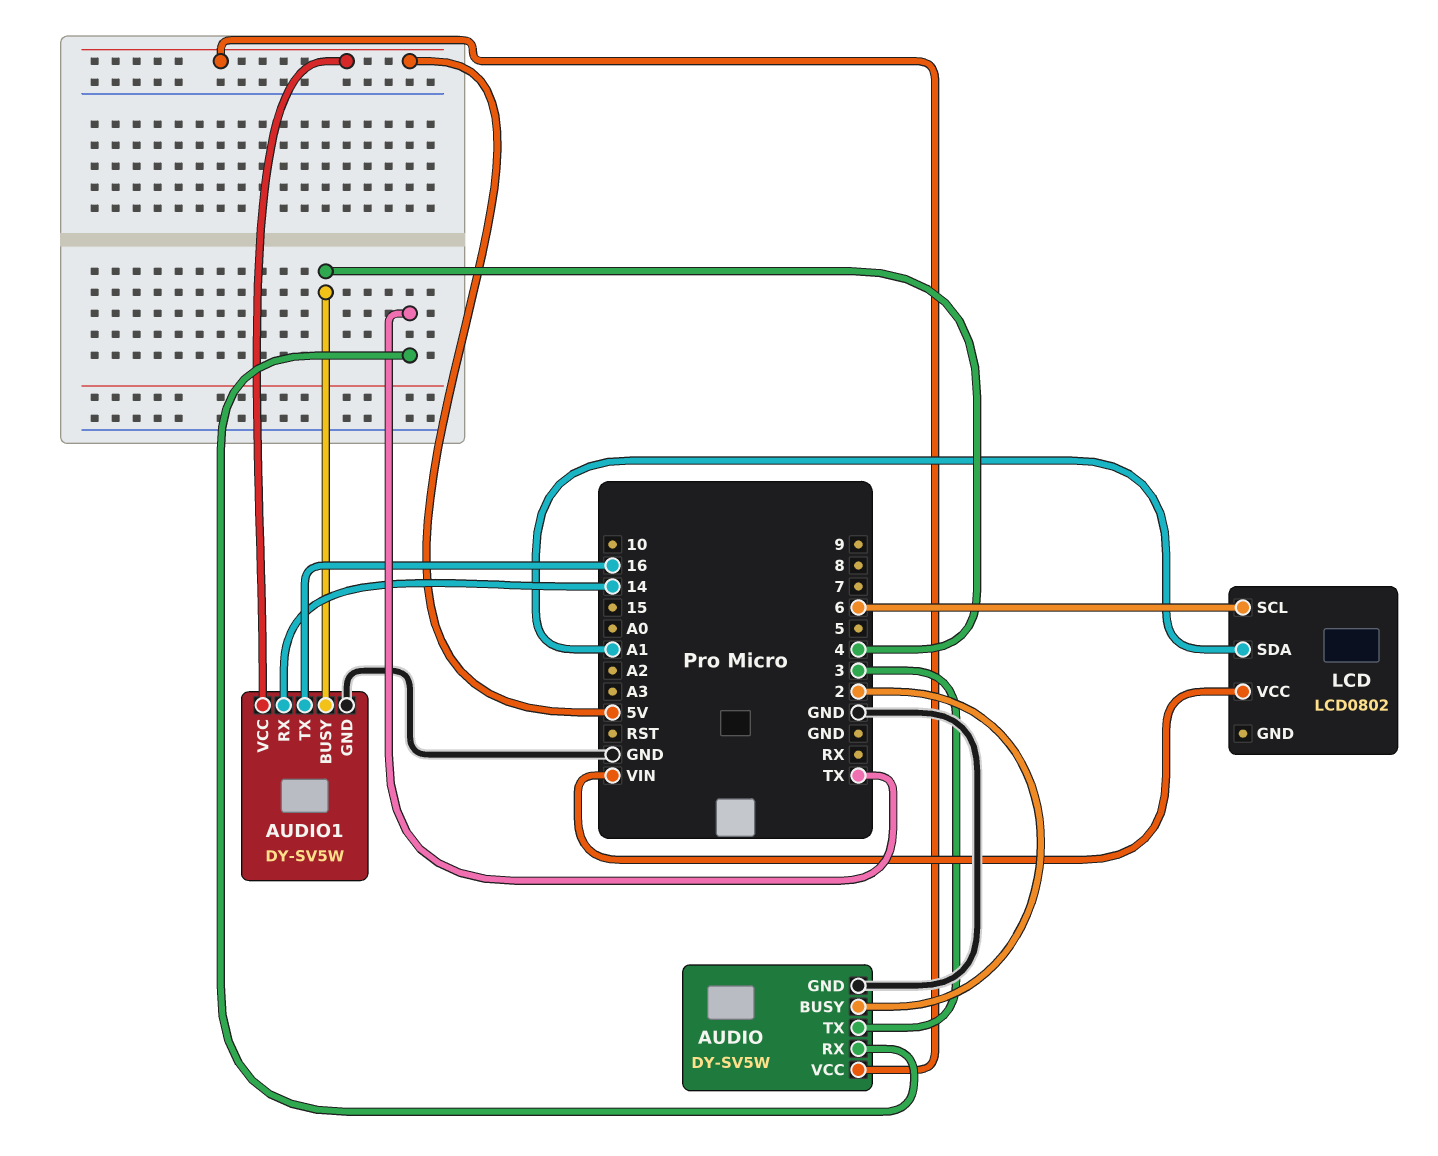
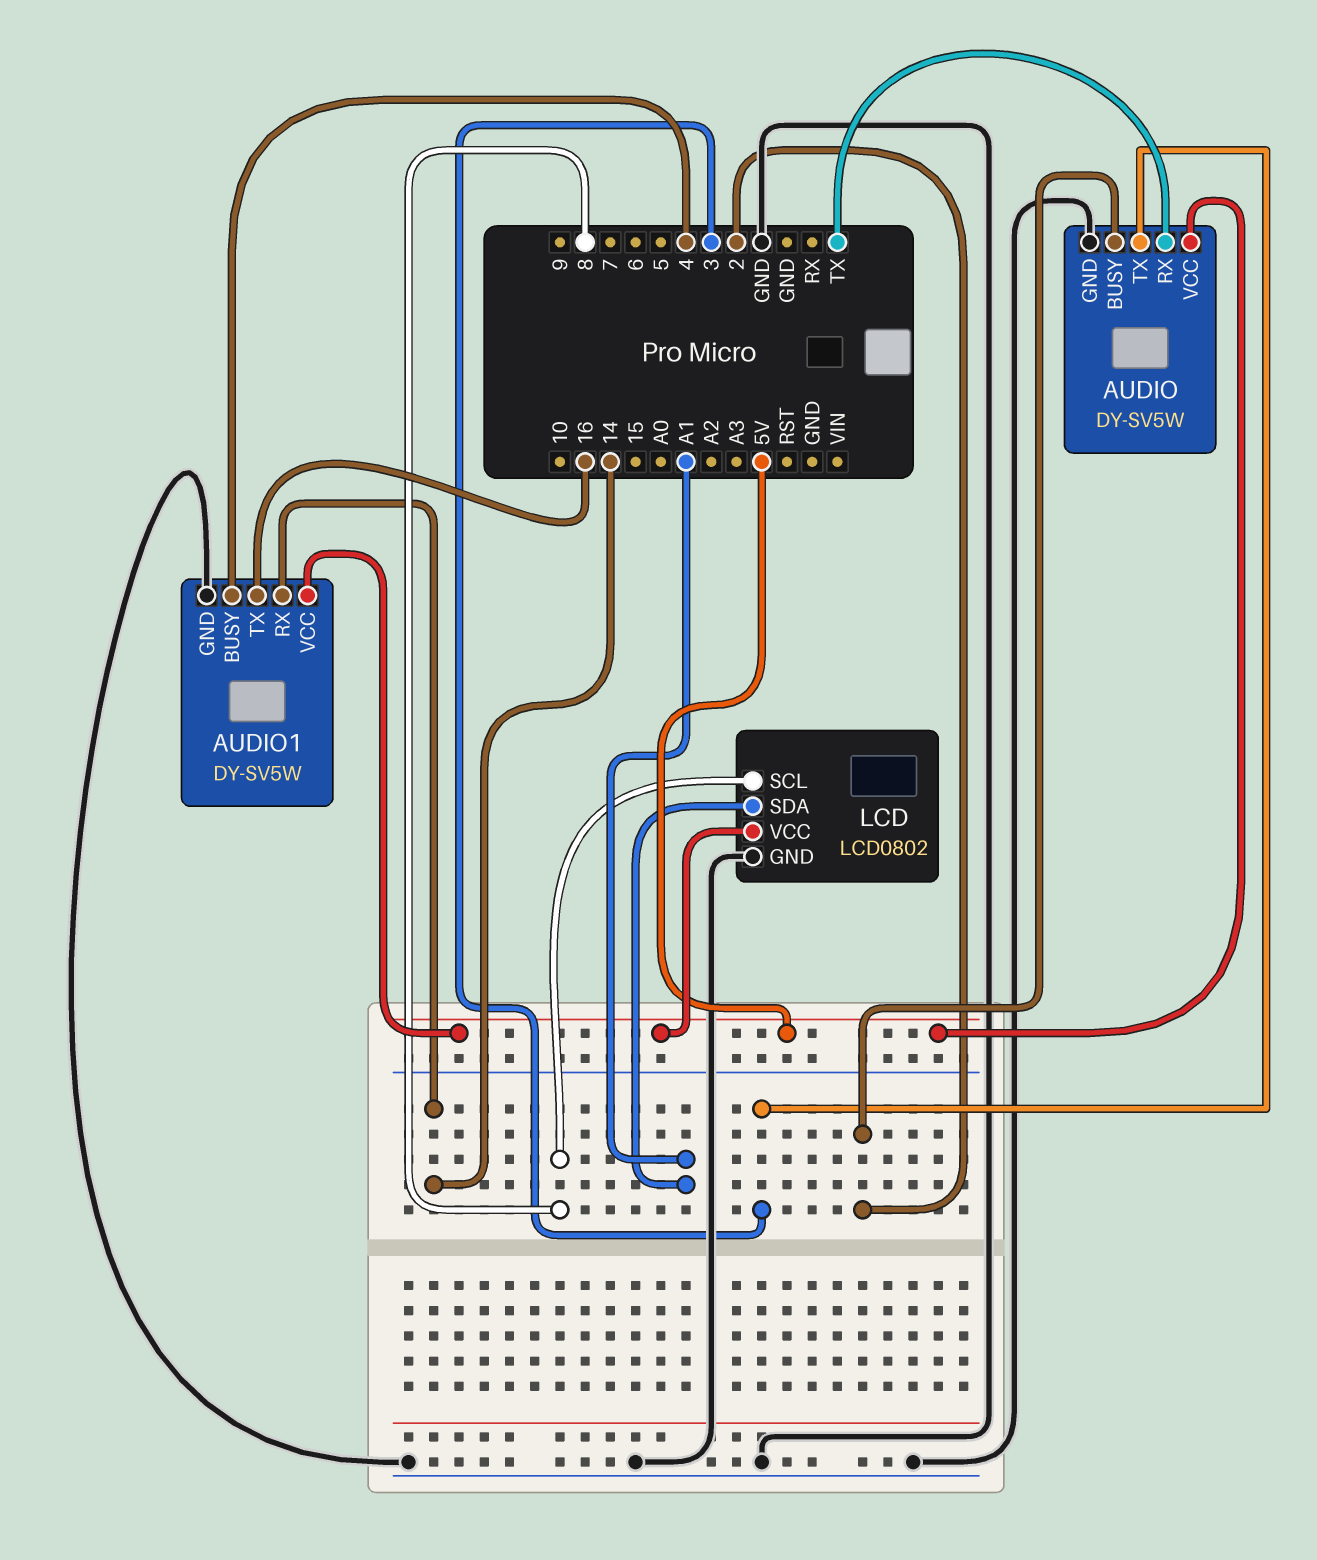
LCD pin GND: none -> GND
LCD pin SCL: 6 -> 8
LCD pin VCC: VIN -> 5V

